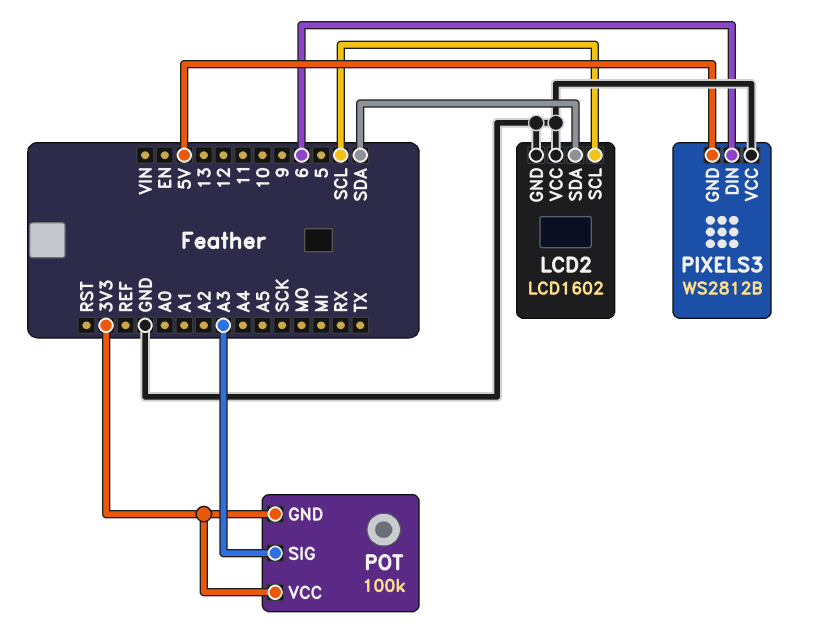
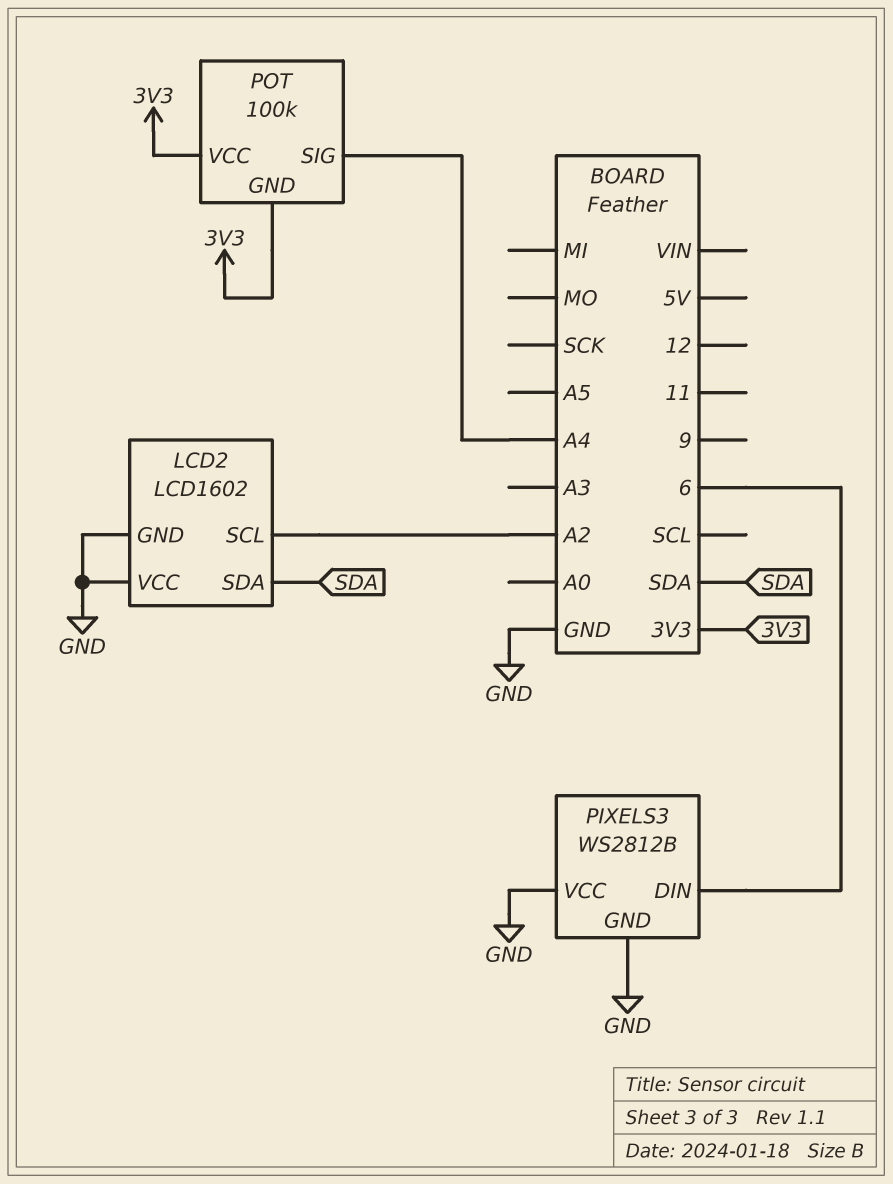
LCD2 pin SCL: SCL -> A2
PIXELS3 pin GND: 5V -> GND
POT pin SIG: A3 -> A4

